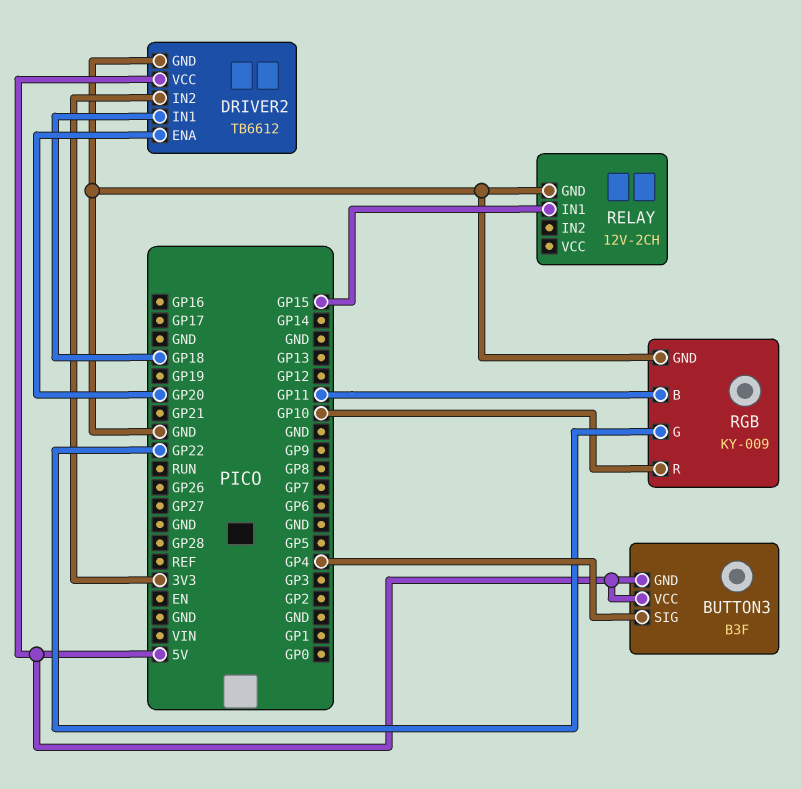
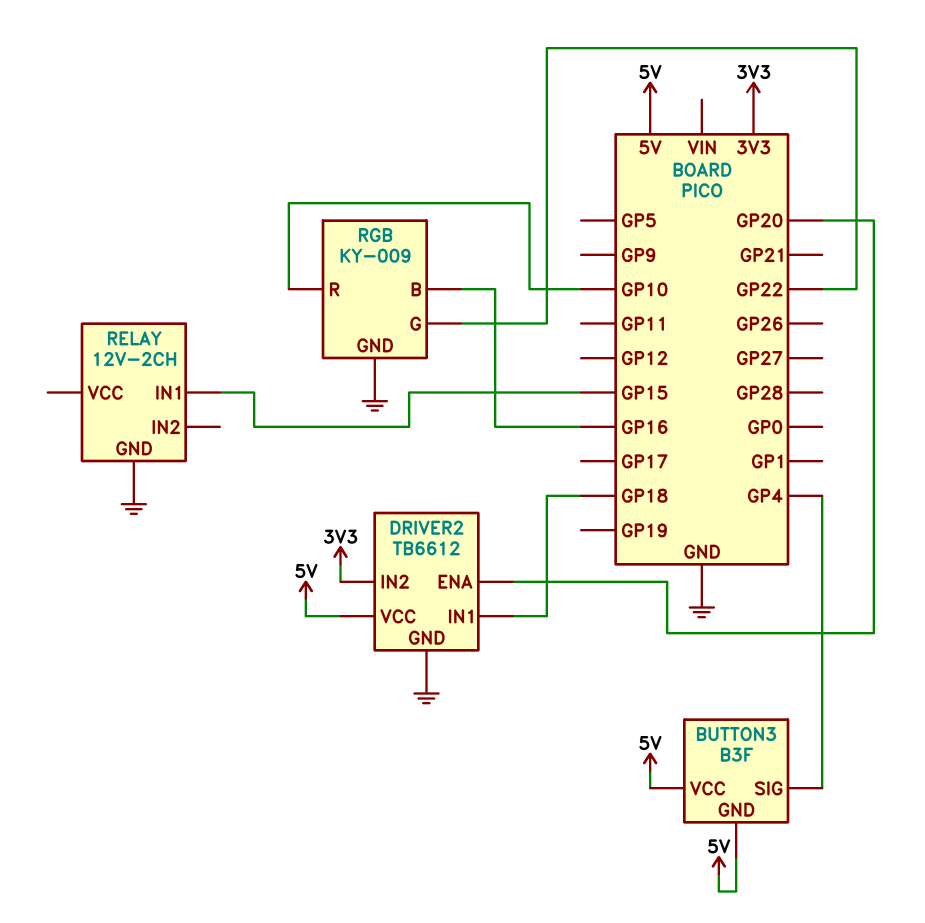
RGB pin B: GP11 -> GP16

